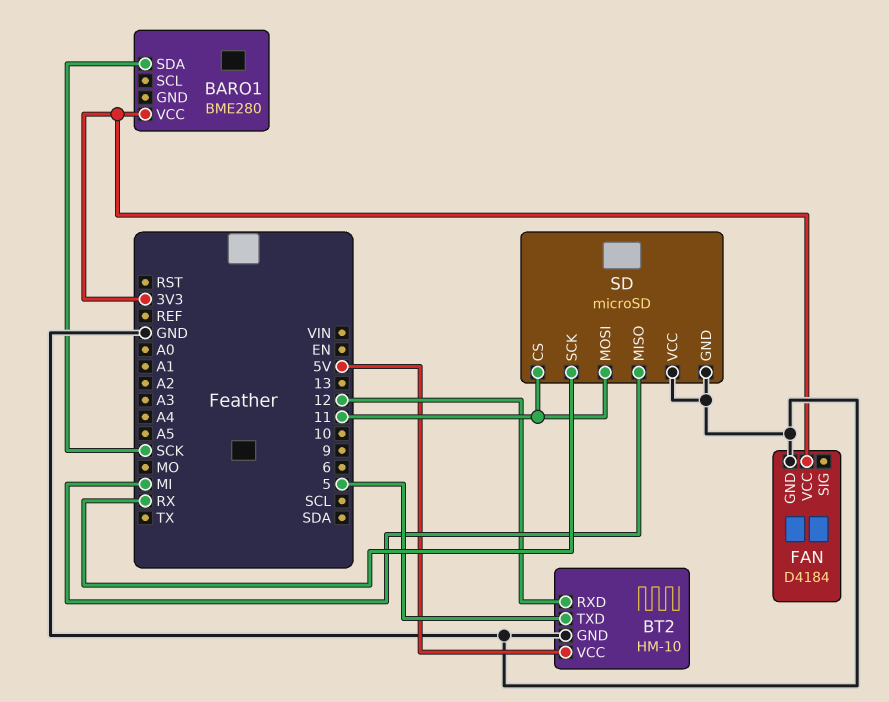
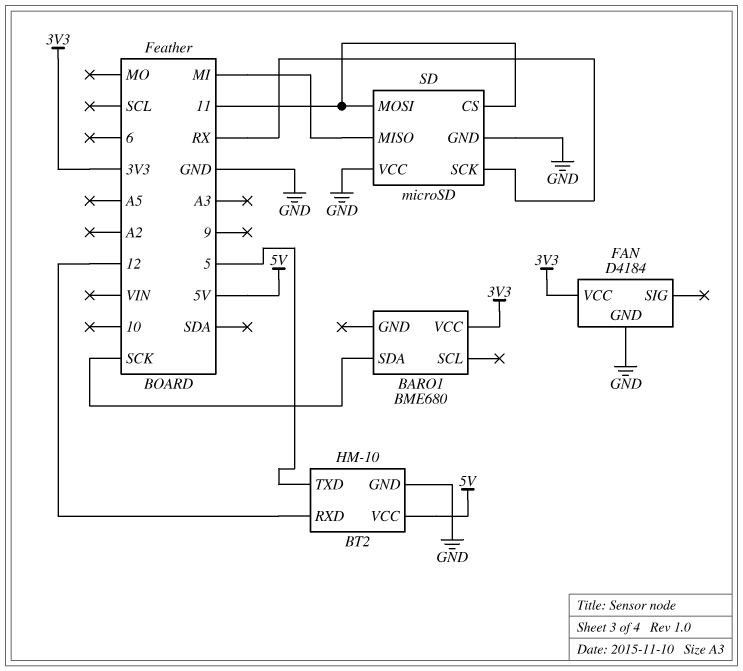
BARO1: BME280 -> BME680

